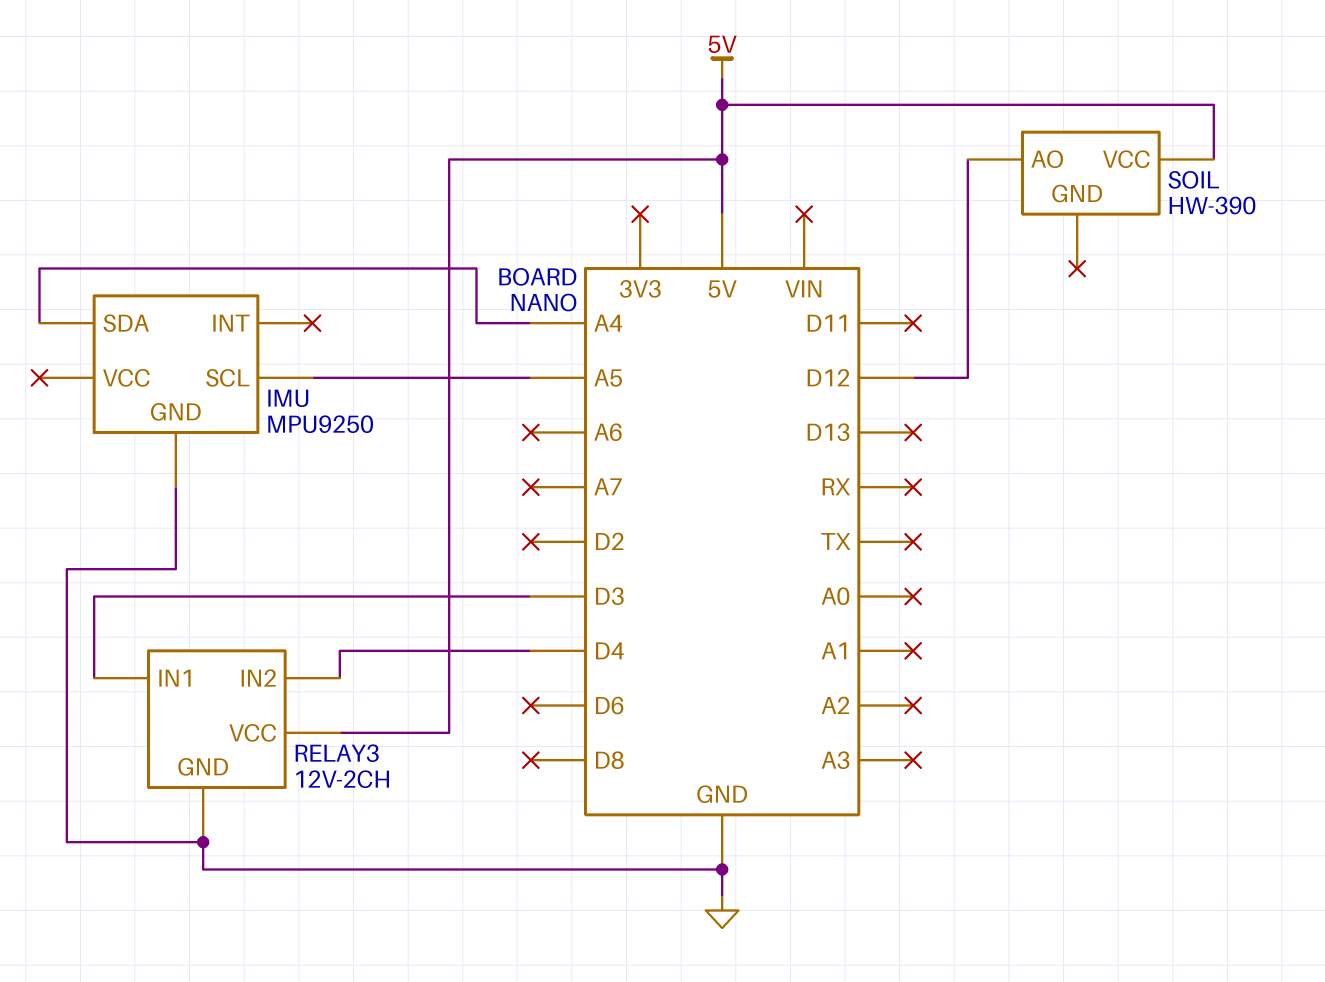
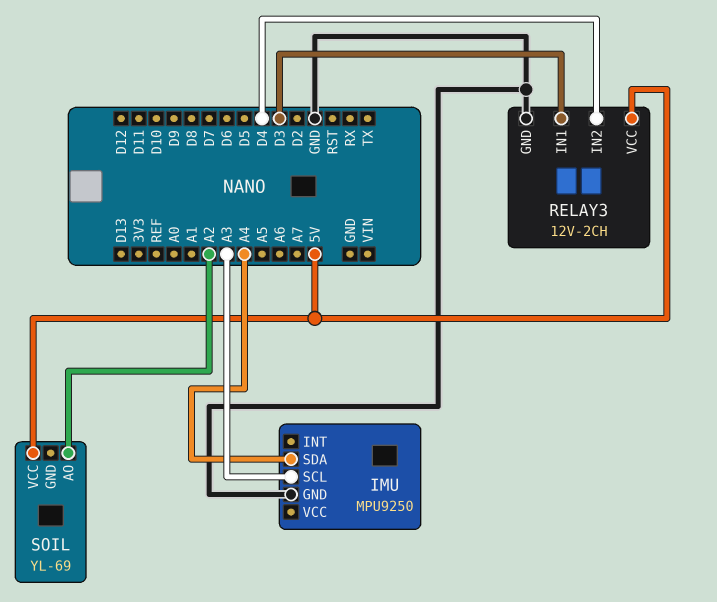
IMU pin SCL: A5 -> A3
SOIL: HW-390 -> YL-69
SOIL pin AO: D12 -> A2

